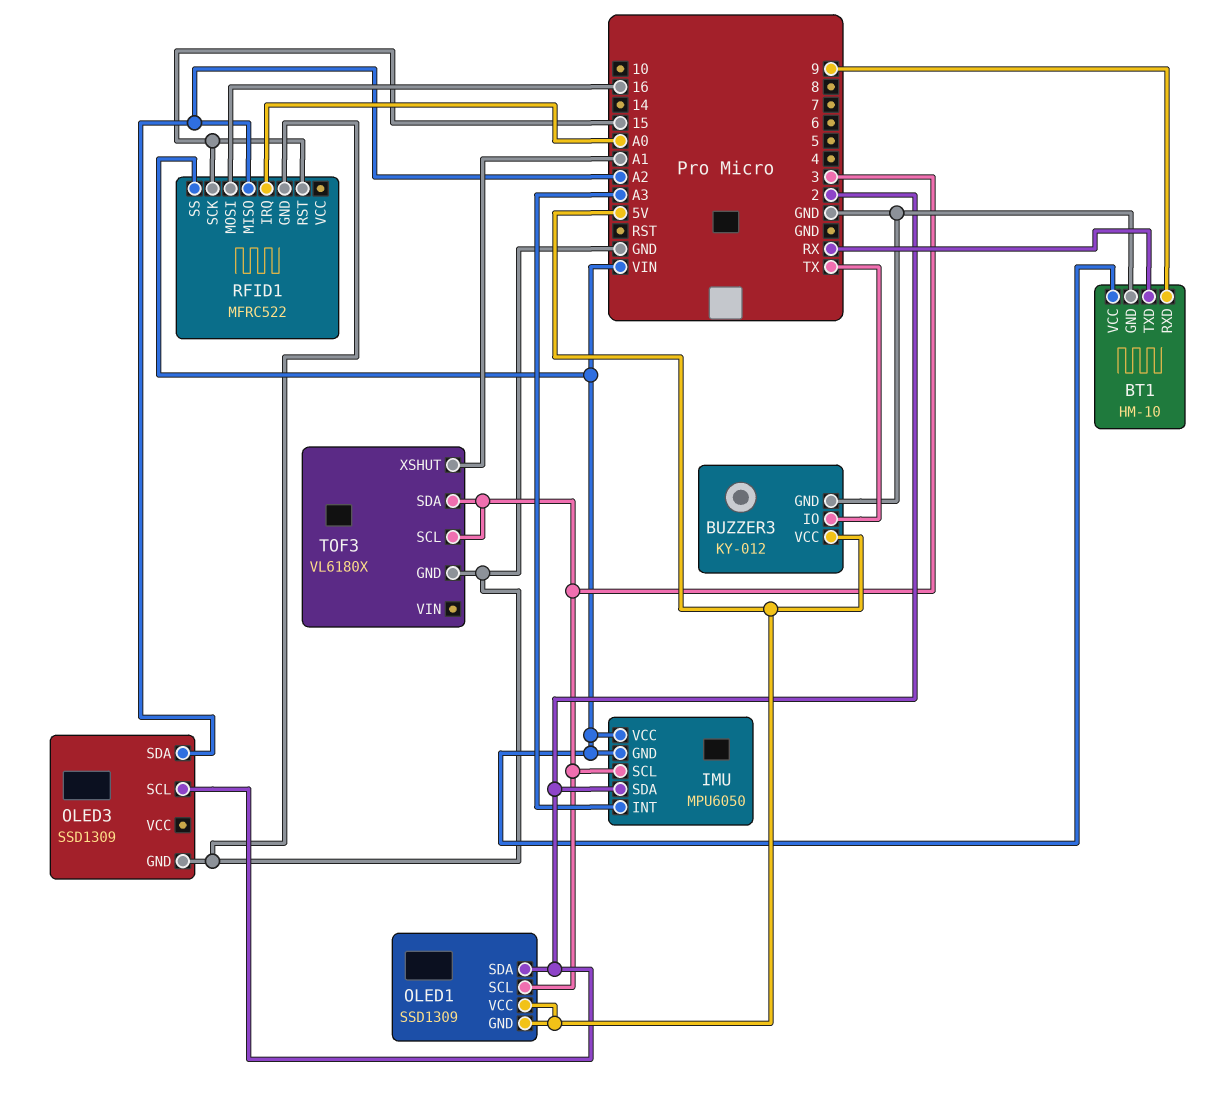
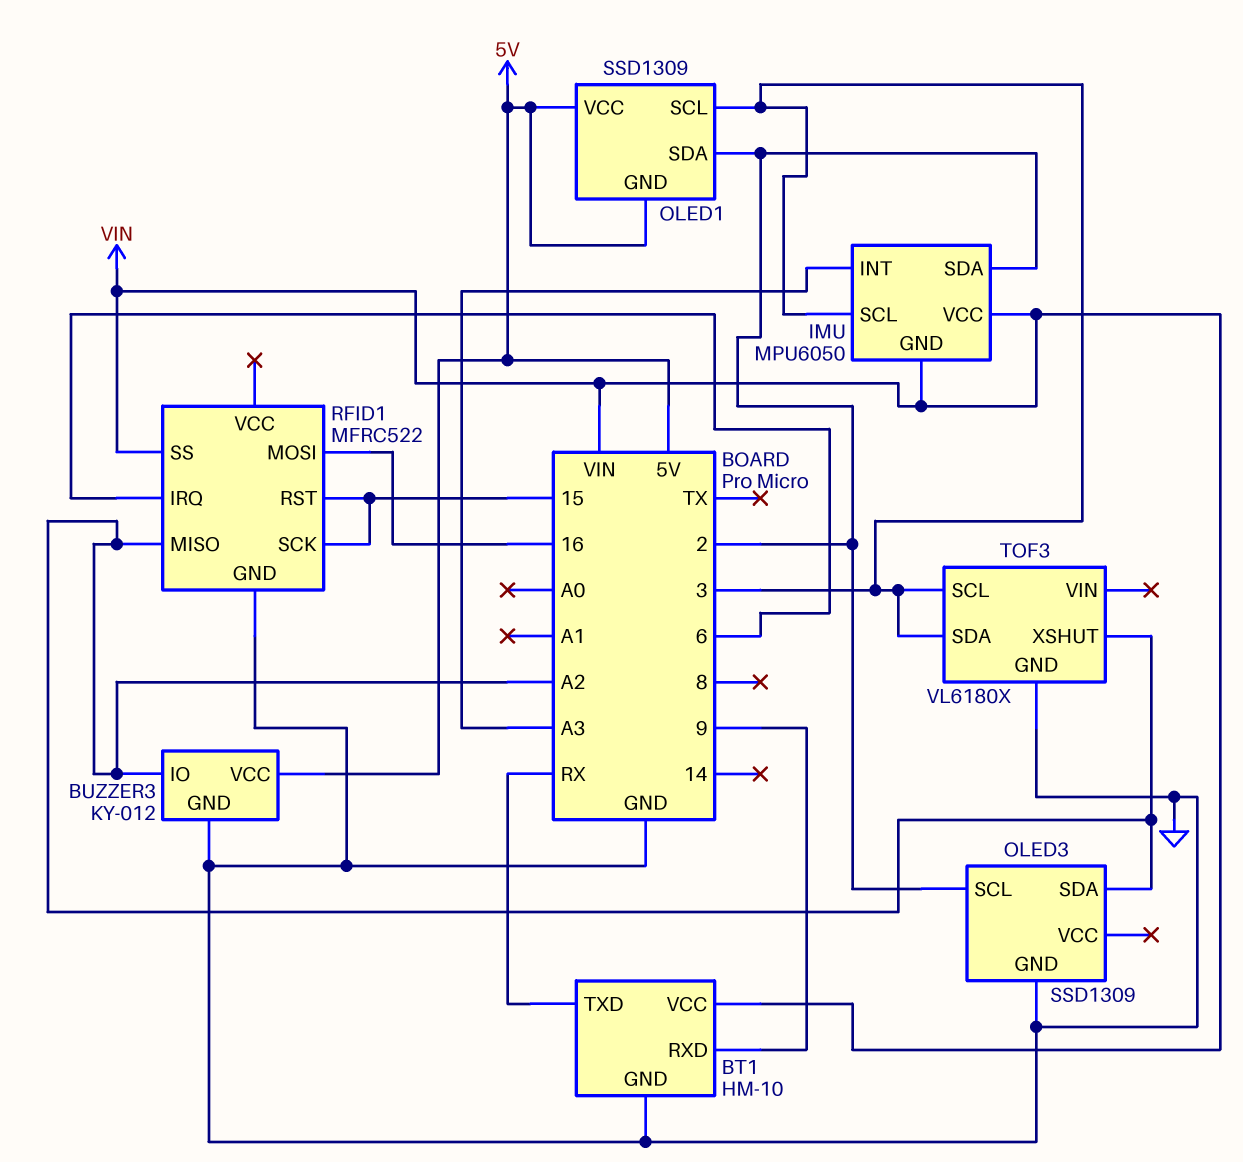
BUZZER3 pin IO: TX -> A2
RFID1 pin IRQ: A0 -> 6
TOF3 pin XSHUT: A1 -> A2

